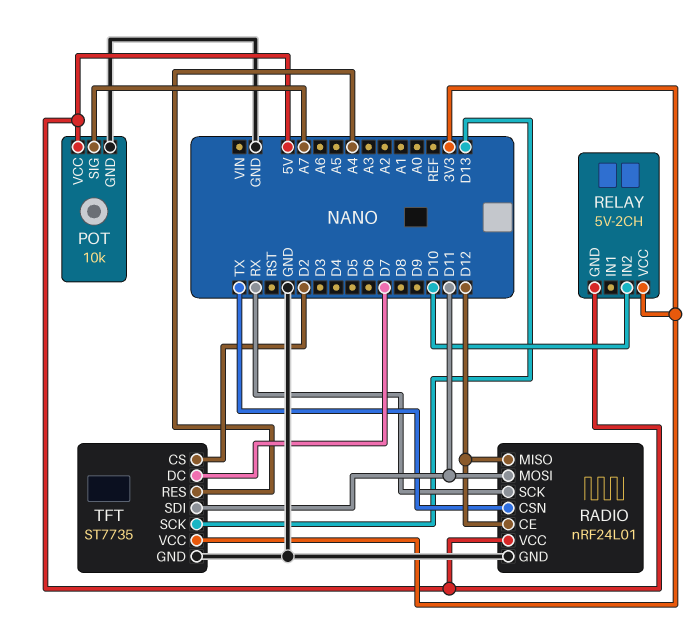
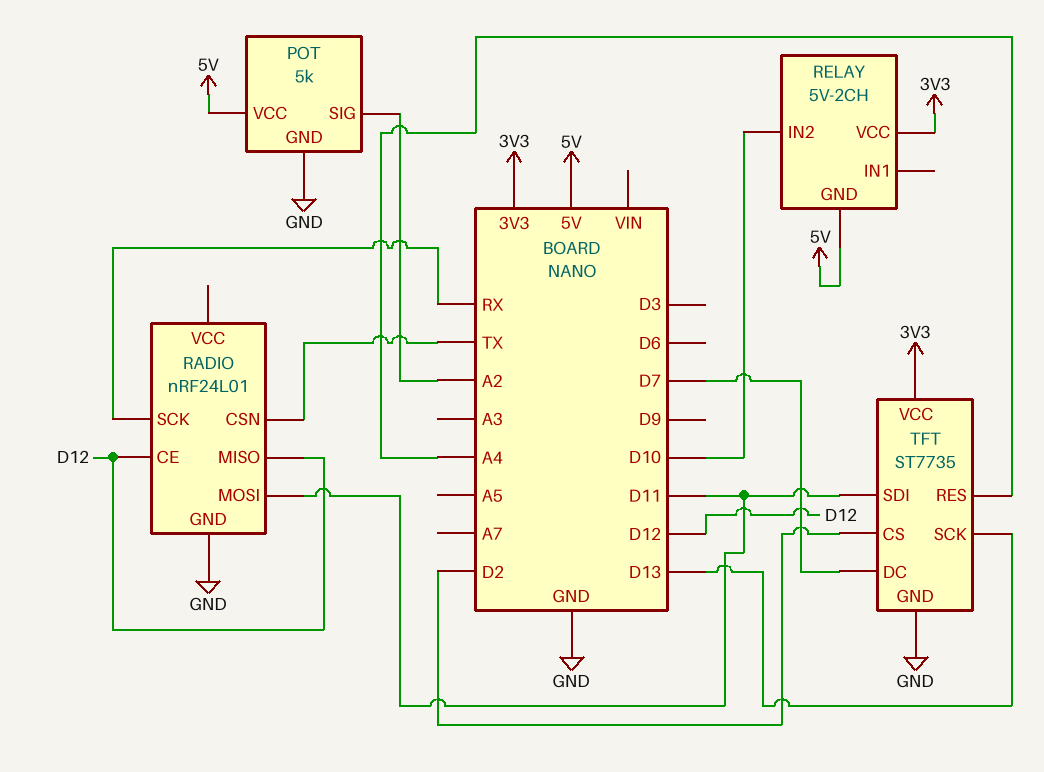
POT: 10k -> 5k
POT pin SIG: A7 -> A2
RADIO pin VCC: 5V -> none

